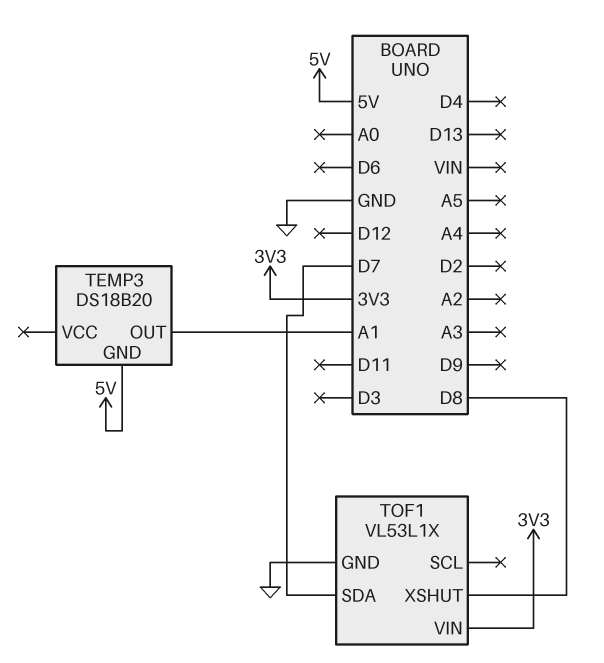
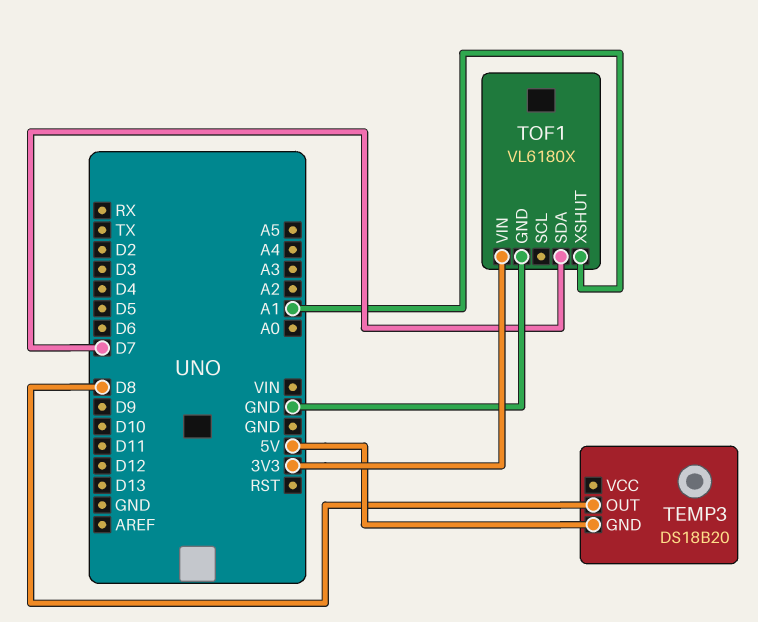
TEMP3 pin OUT: A1 -> D8
TOF1: VL53L1X -> VL6180X
TOF1 pin XSHUT: D8 -> A1

